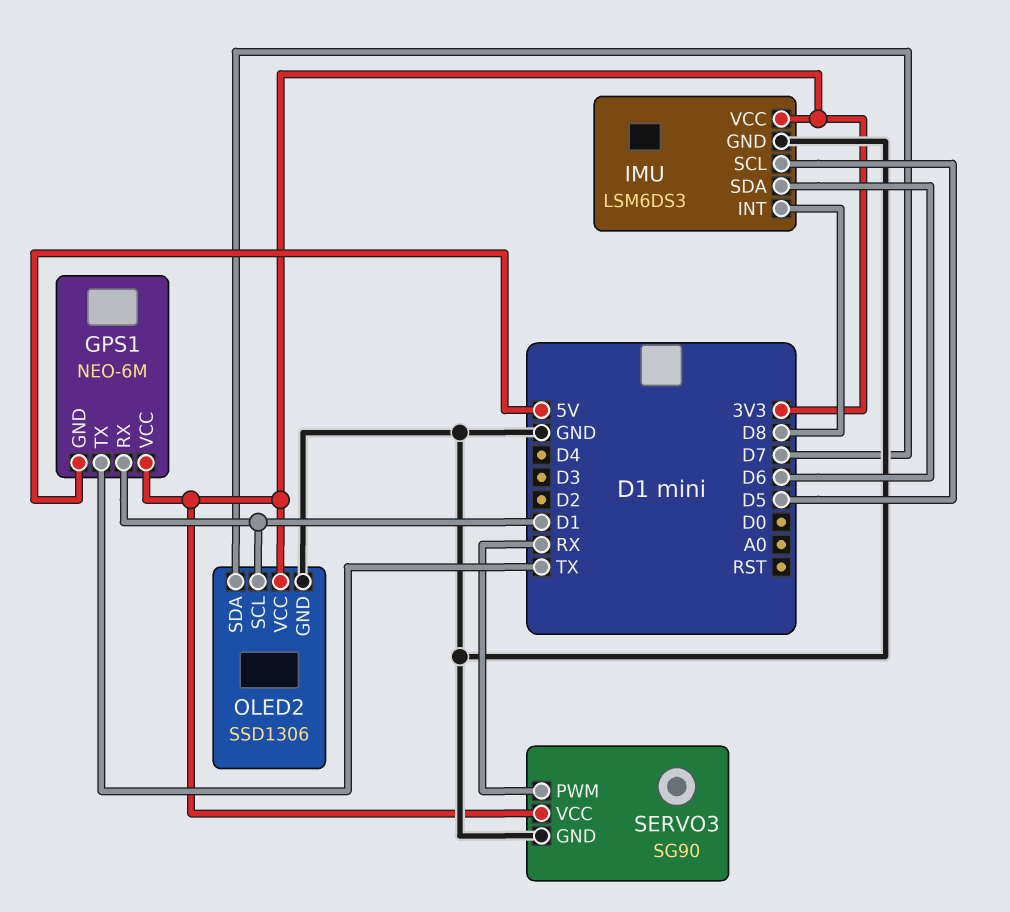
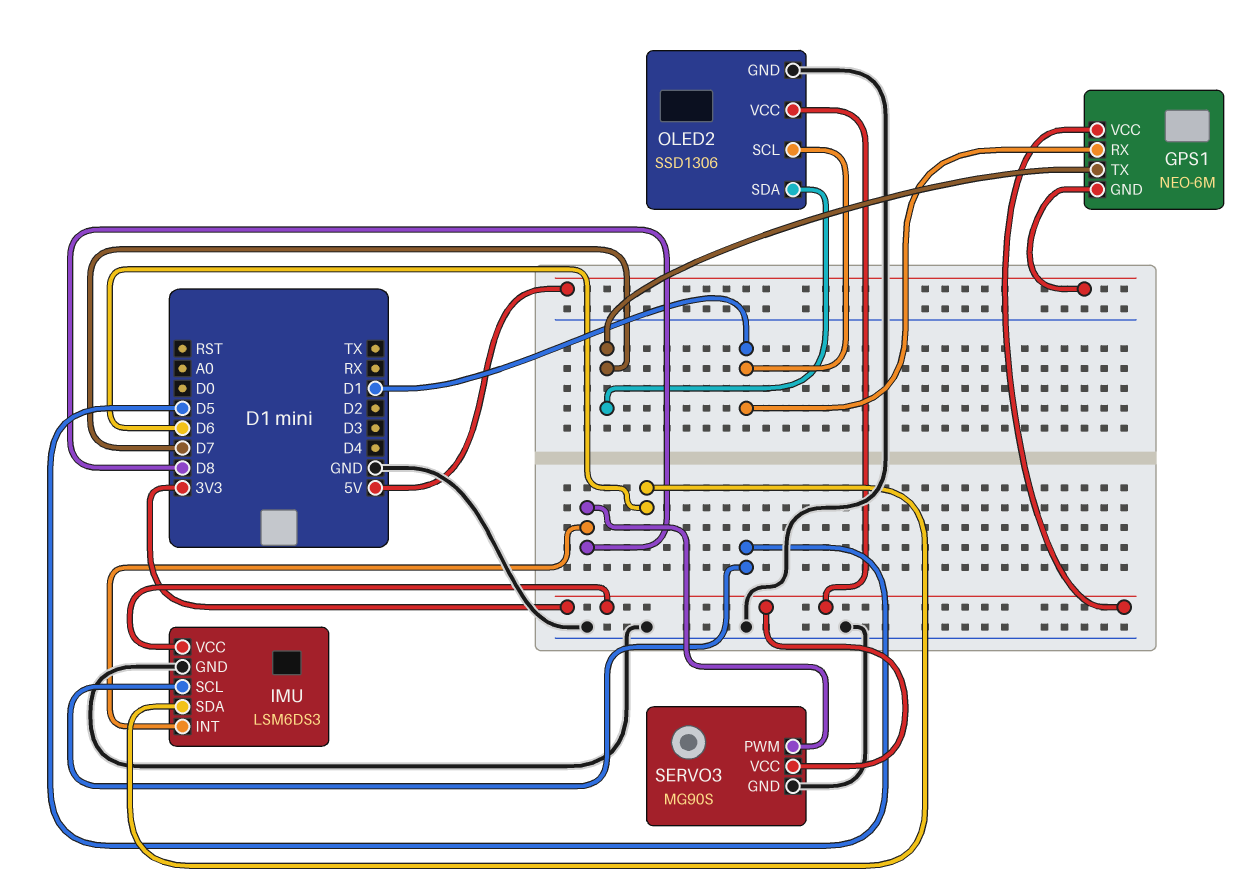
GPS1 pin TX: TX -> D7
SERVO3: SG90 -> MG90S
SERVO3 pin PWM: RX -> D8

